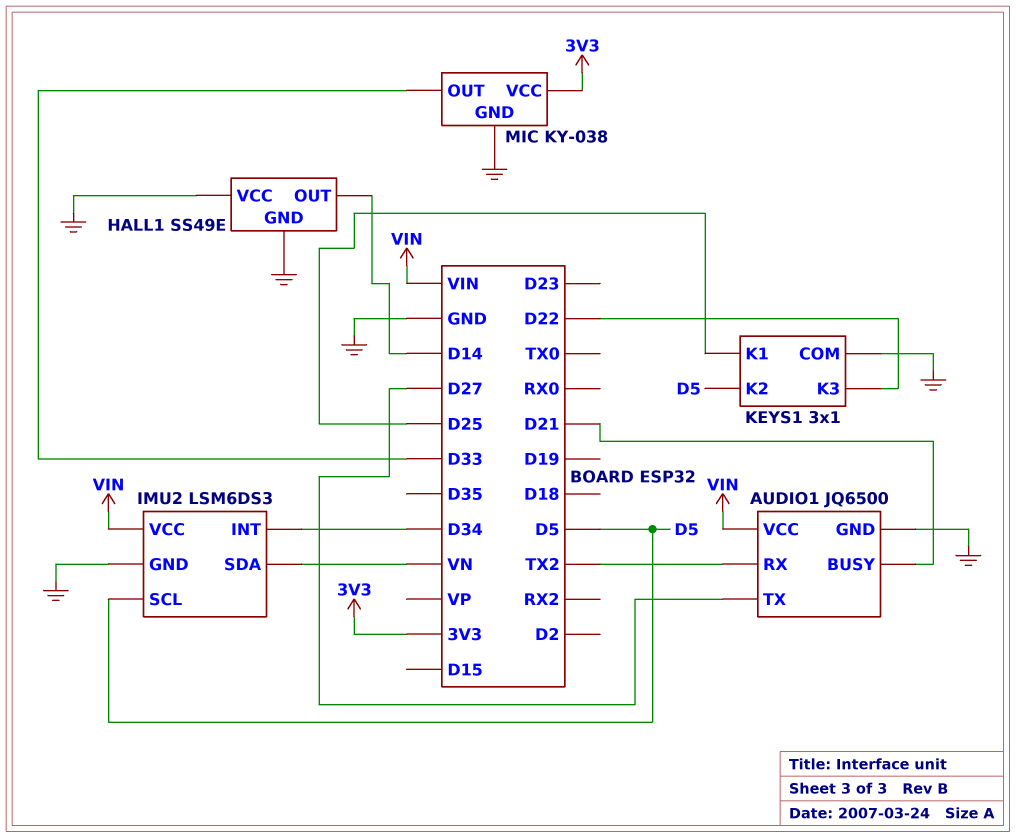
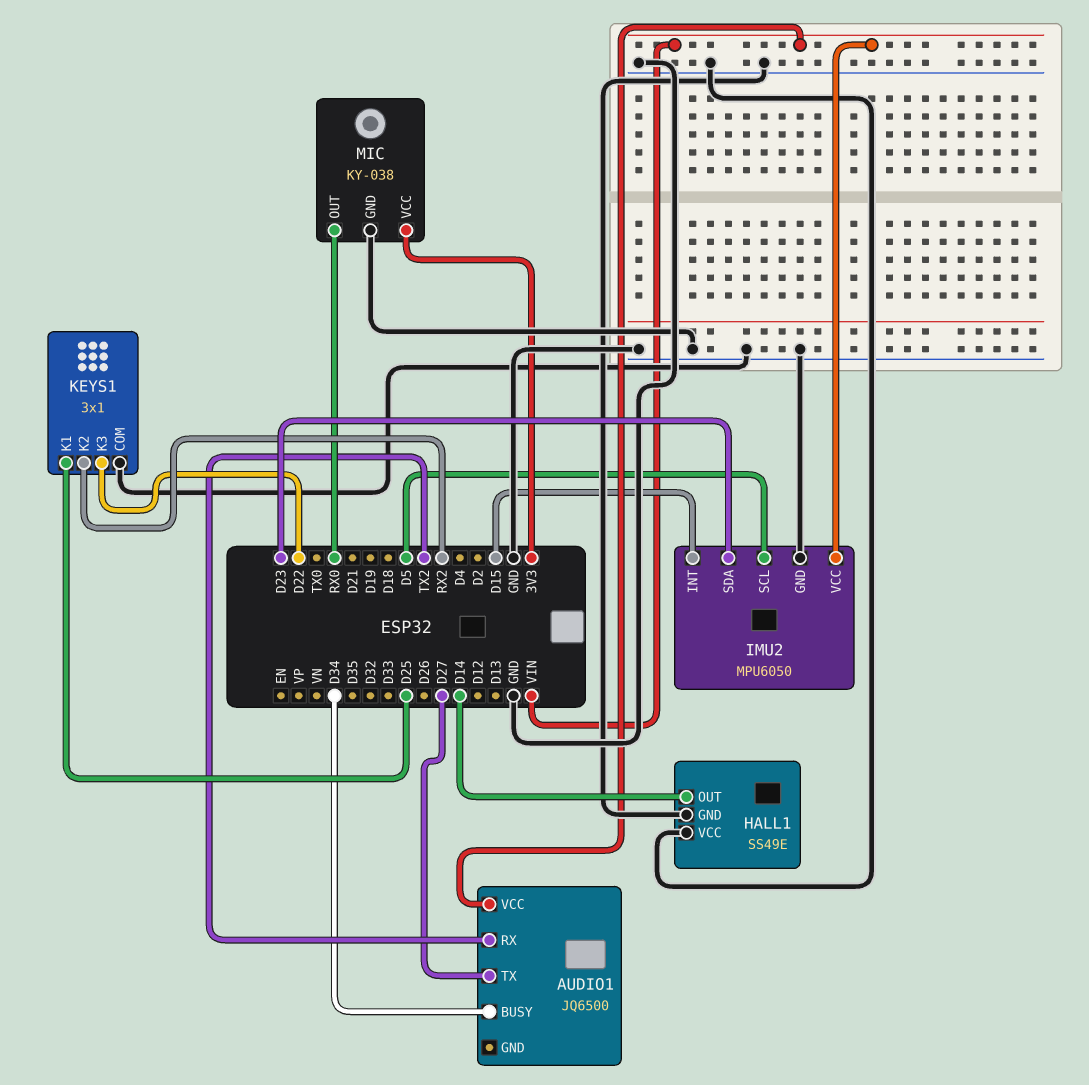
AUDIO1 pin BUSY: D21 -> D34
AUDIO1 pin GND: GND -> none
IMU2: LSM6DS3 -> MPU6050
IMU2 pin INT: D34 -> D15
IMU2 pin SDA: VN -> D23
KEYS1 pin K2: D5 -> RX2
MIC pin OUT: D33 -> RX0

